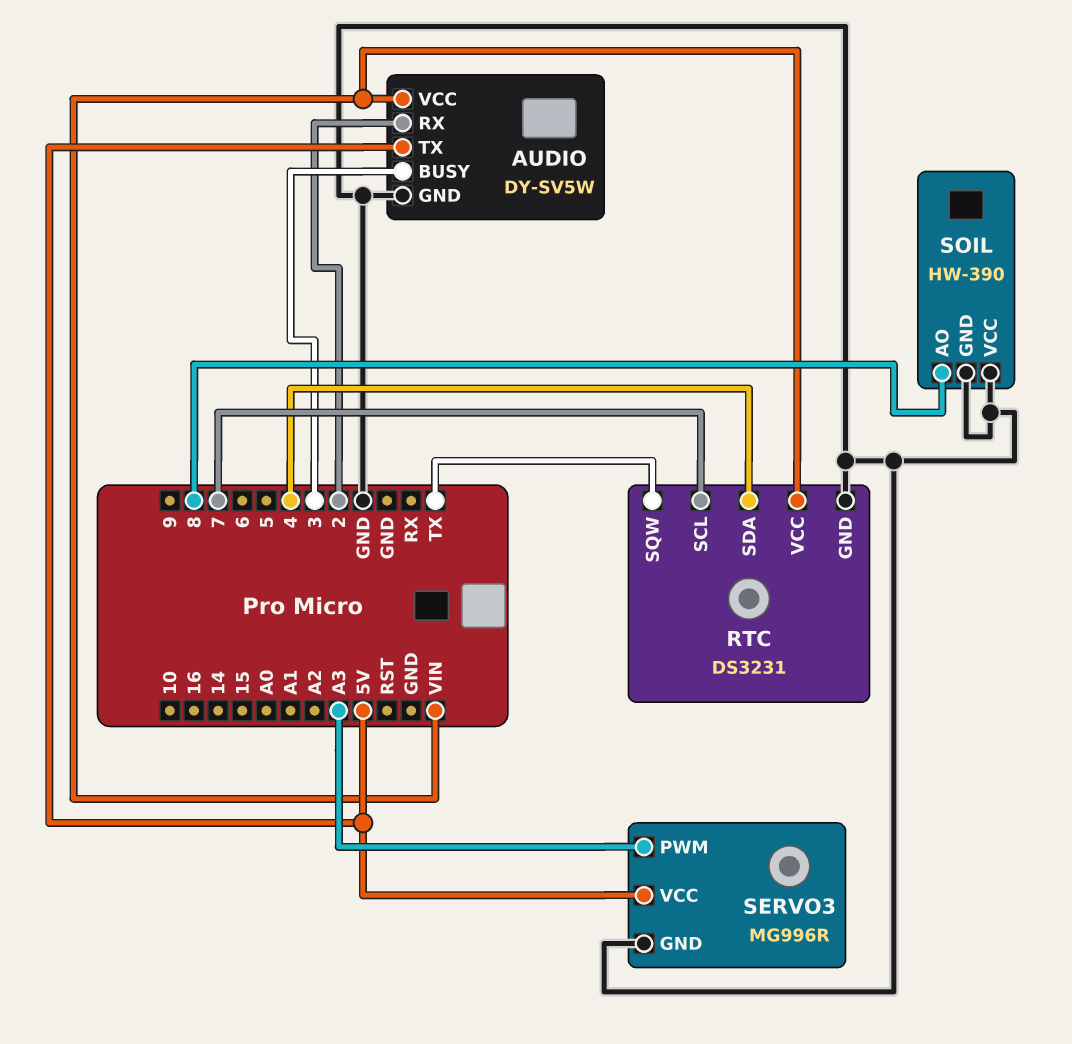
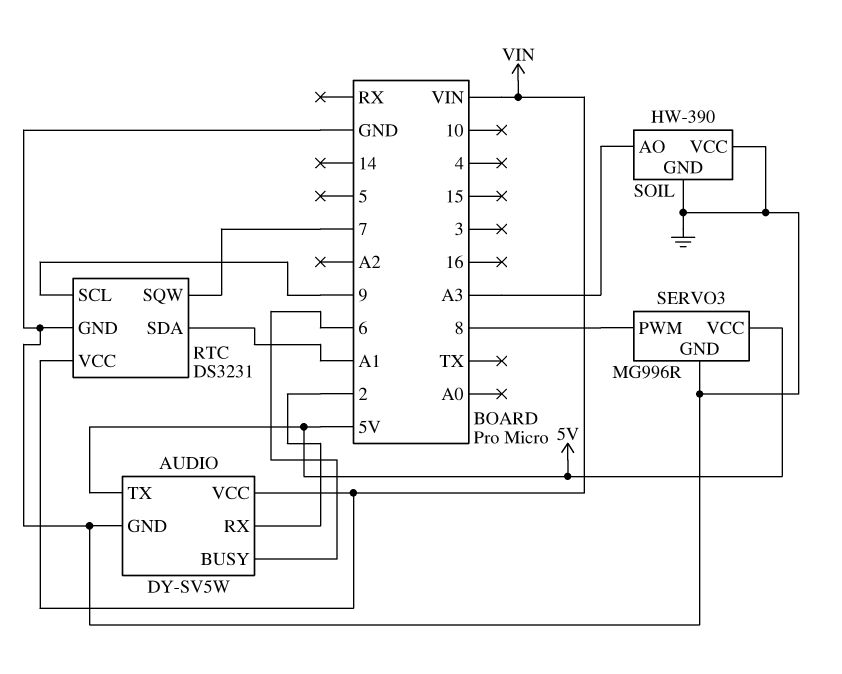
AUDIO pin BUSY: 3 -> 6
RTC pin SCL: 7 -> 9
RTC pin SDA: 4 -> A1
RTC pin SQW: TX -> 7
SERVO3 pin PWM: A3 -> 8
SOIL pin AO: 8 -> A3

